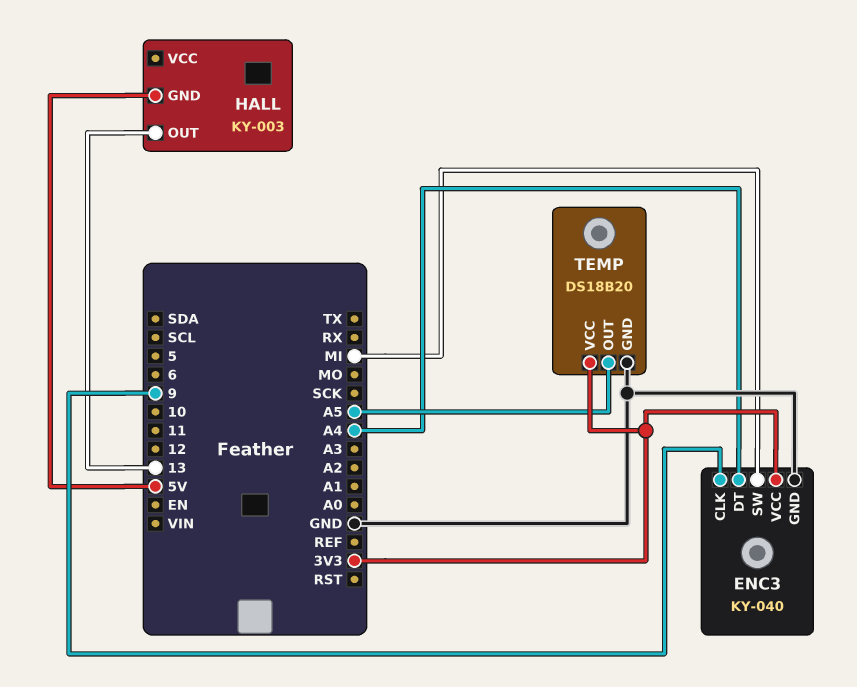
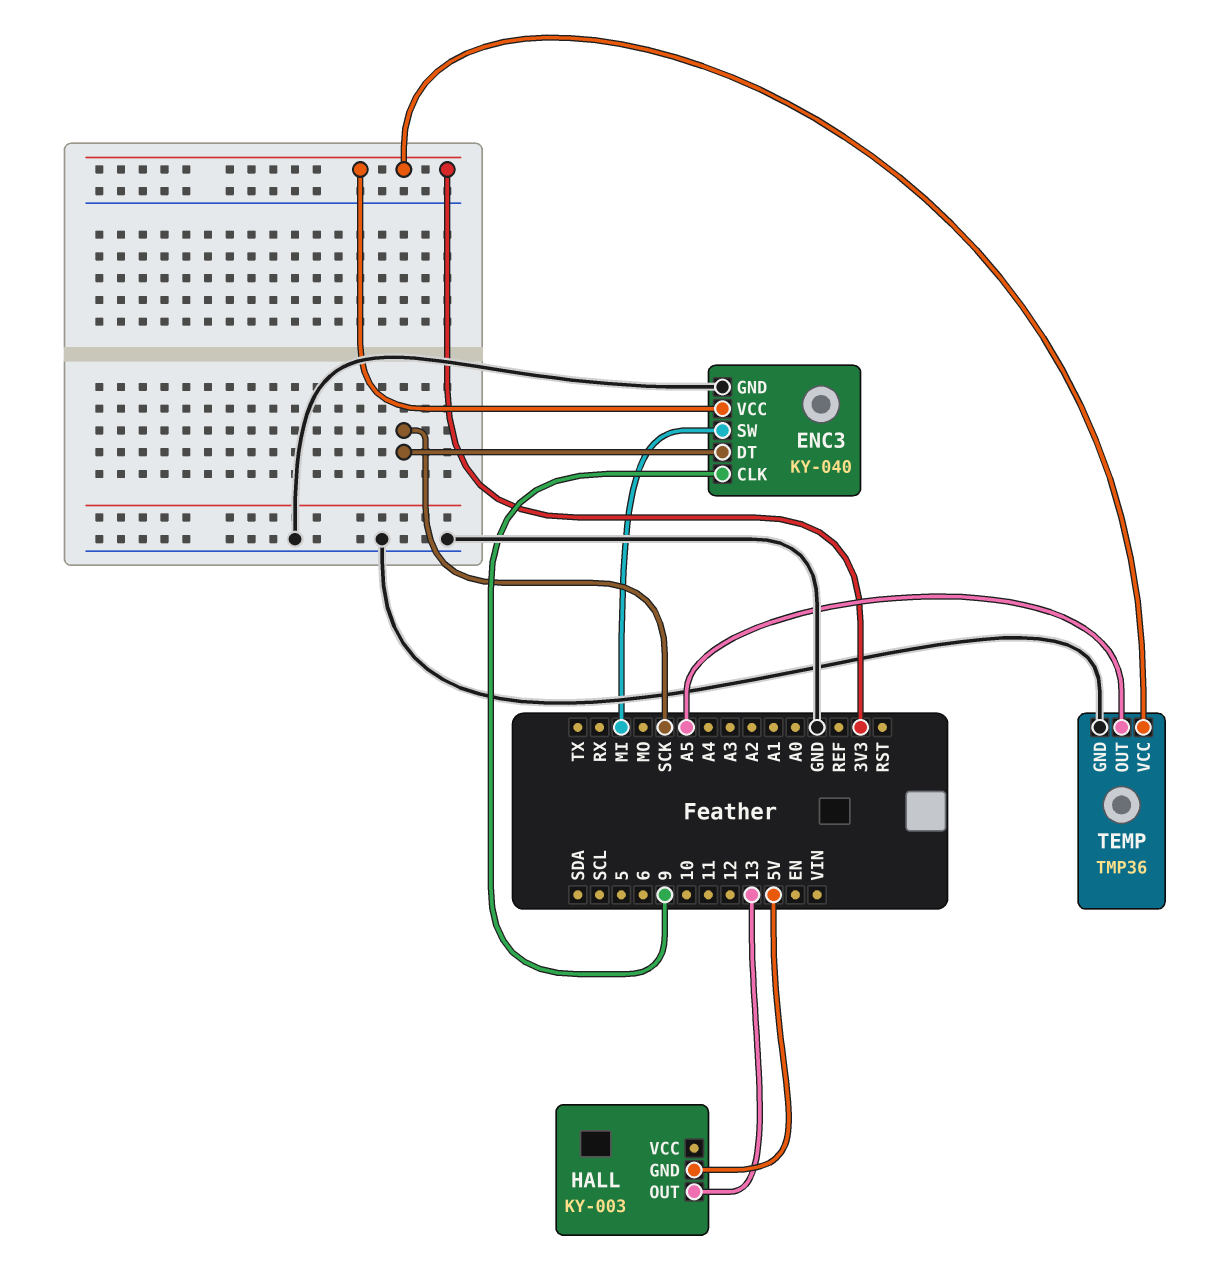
ENC3 pin DT: A4 -> SCK
TEMP: DS18B20 -> TMP36

